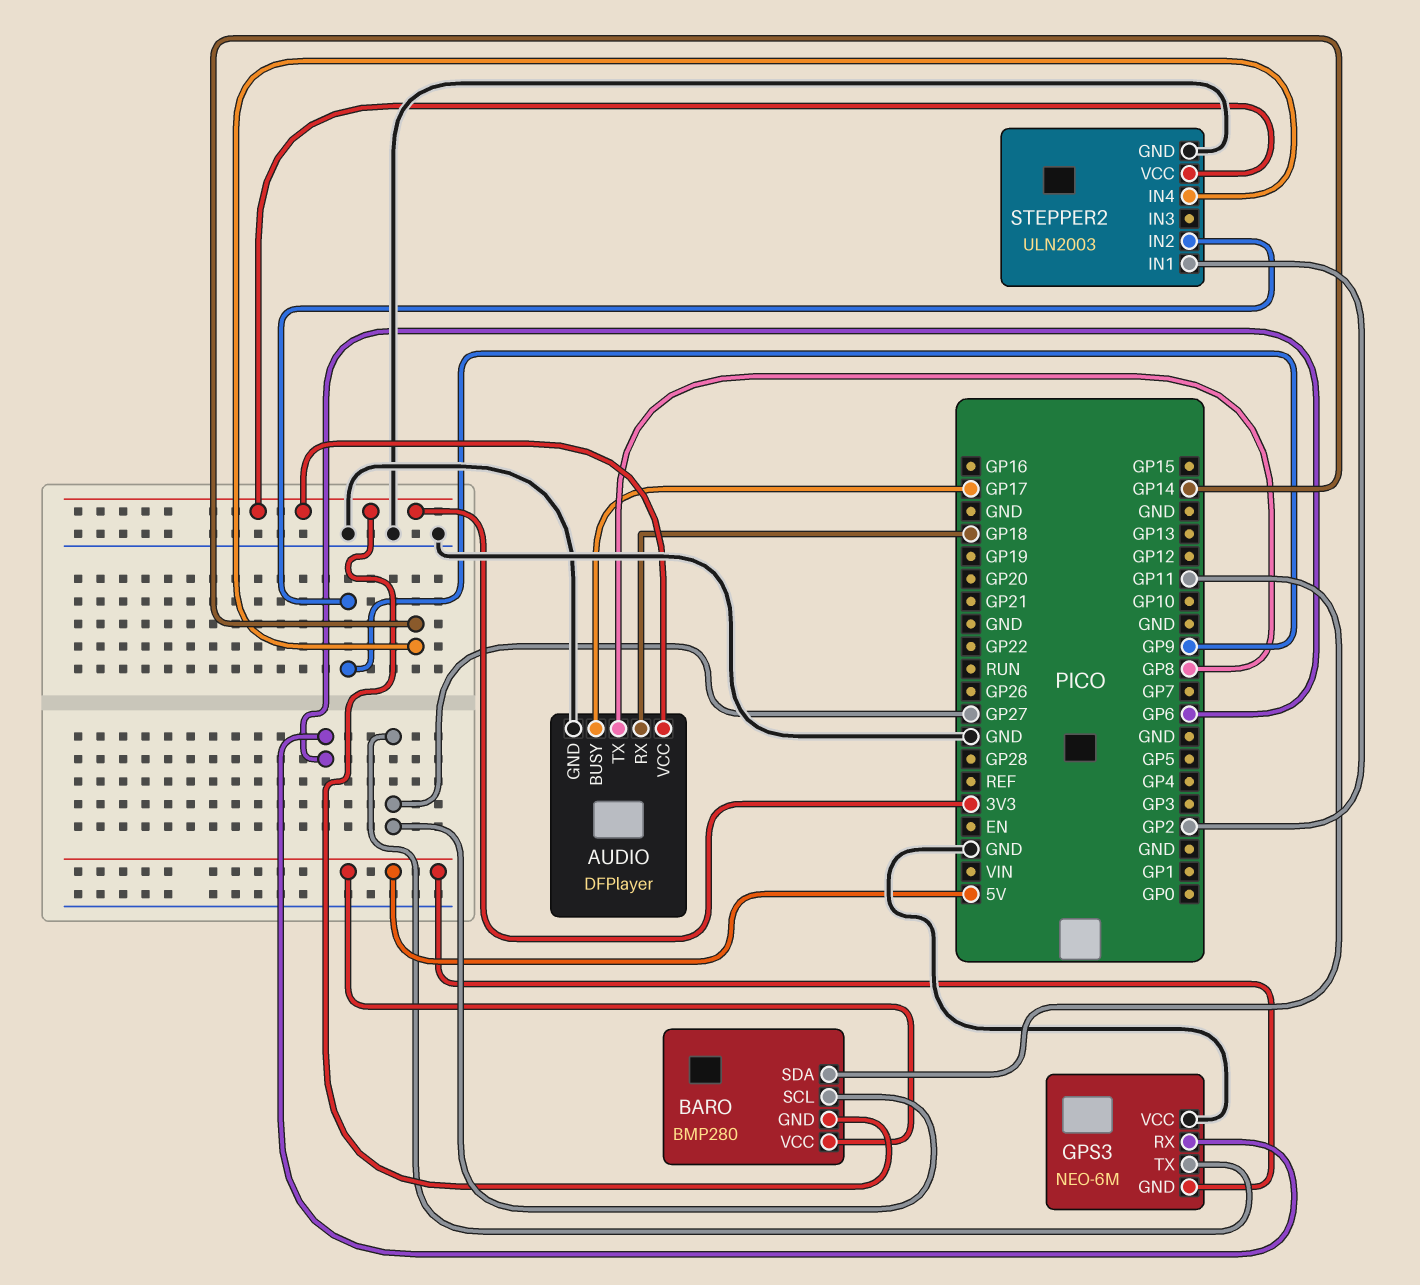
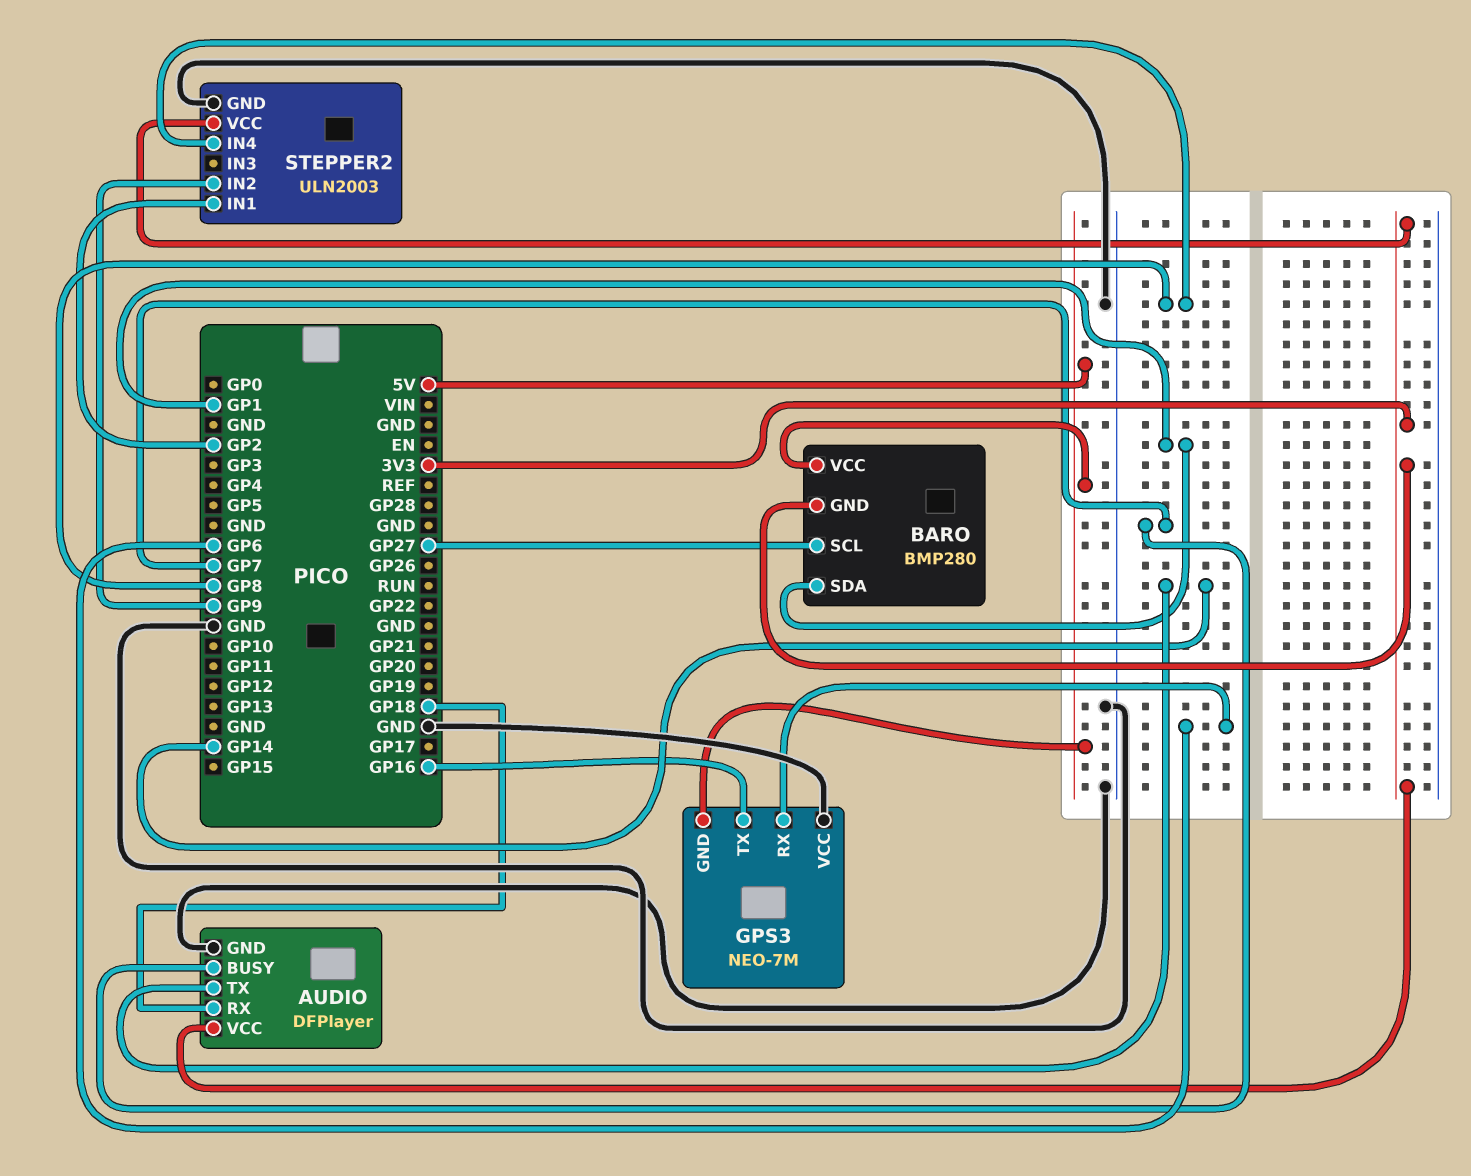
AUDIO pin BUSY: GP17 -> GP7
AUDIO pin TX: GP8 -> GP14
BARO pin SDA: GP11 -> GP1
GPS3: NEO-6M -> NEO-7M
GPS3 pin TX: GP27 -> GP16
STEPPER2 pin IN4: GP14 -> GP8

